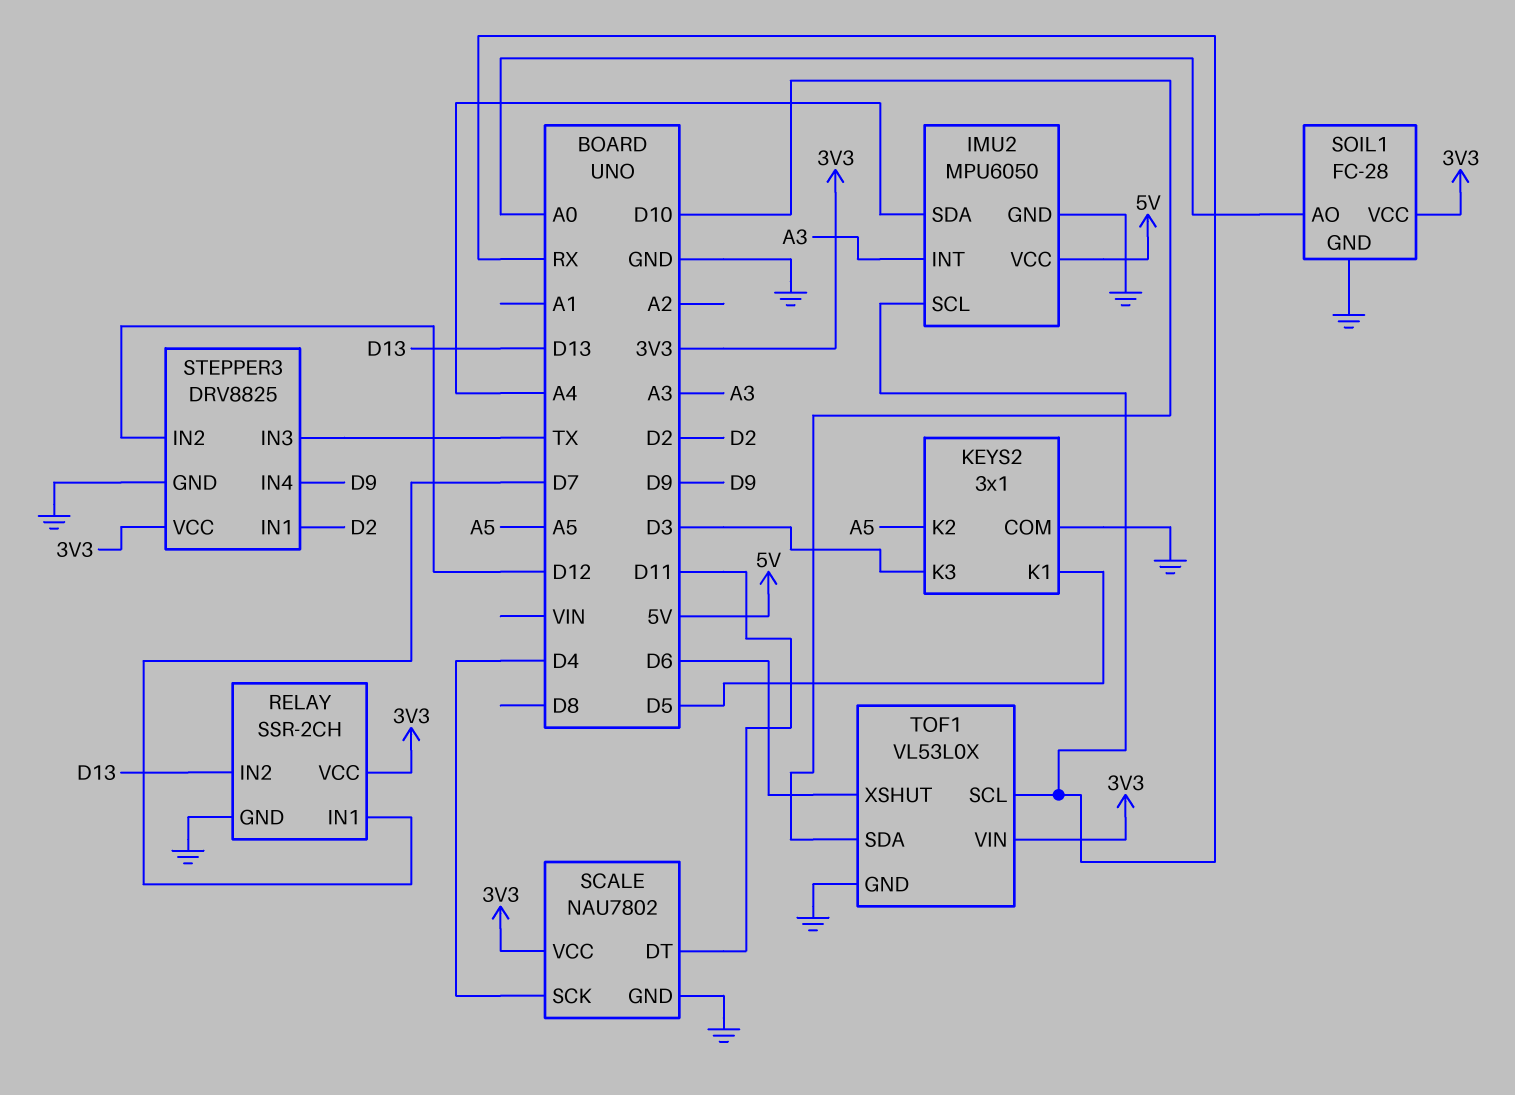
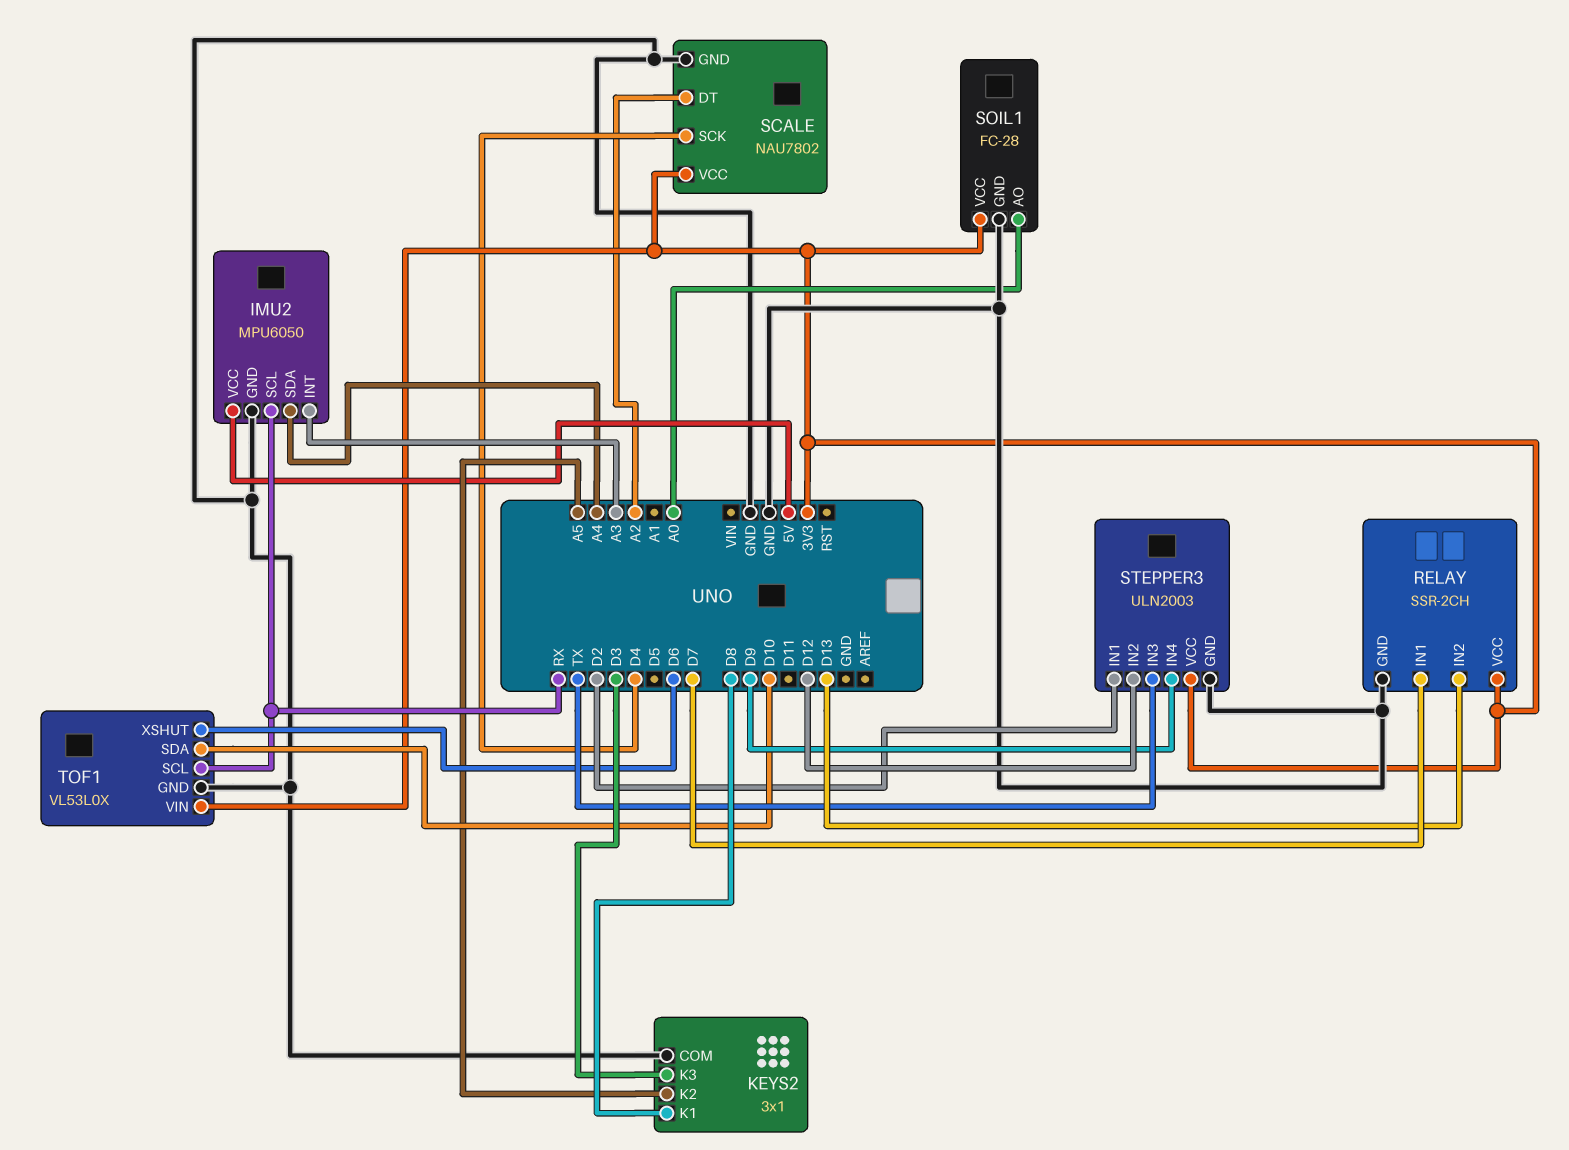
KEYS2 pin K1: D5 -> D8
SCALE pin DT: D11 -> A2
STEPPER3: DRV8825 -> ULN2003

